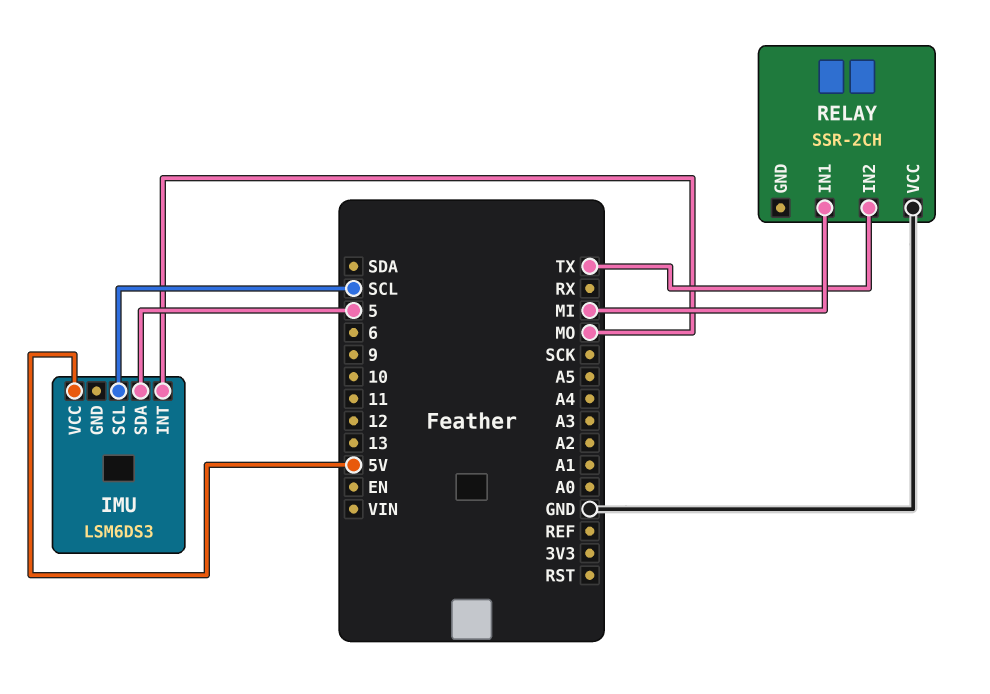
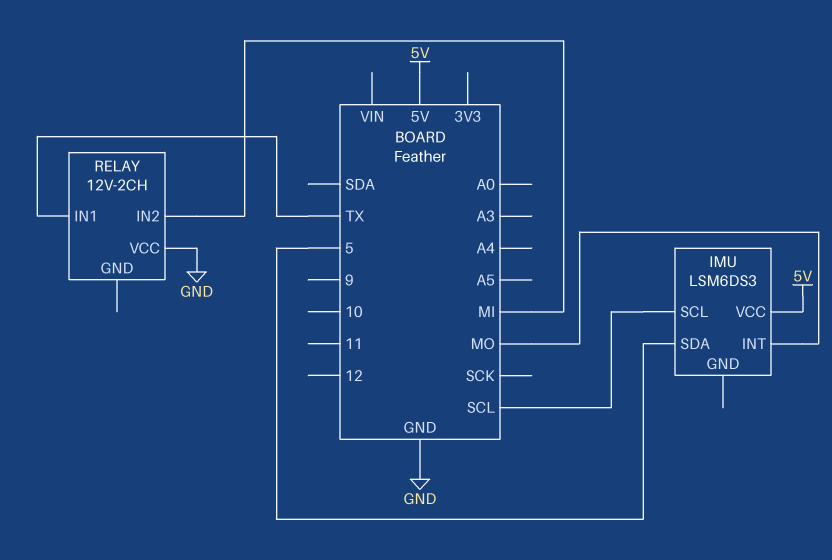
RELAY: SSR-2CH -> 12V-2CH
RELAY pin IN1: MI -> TX
RELAY pin IN2: TX -> MI

